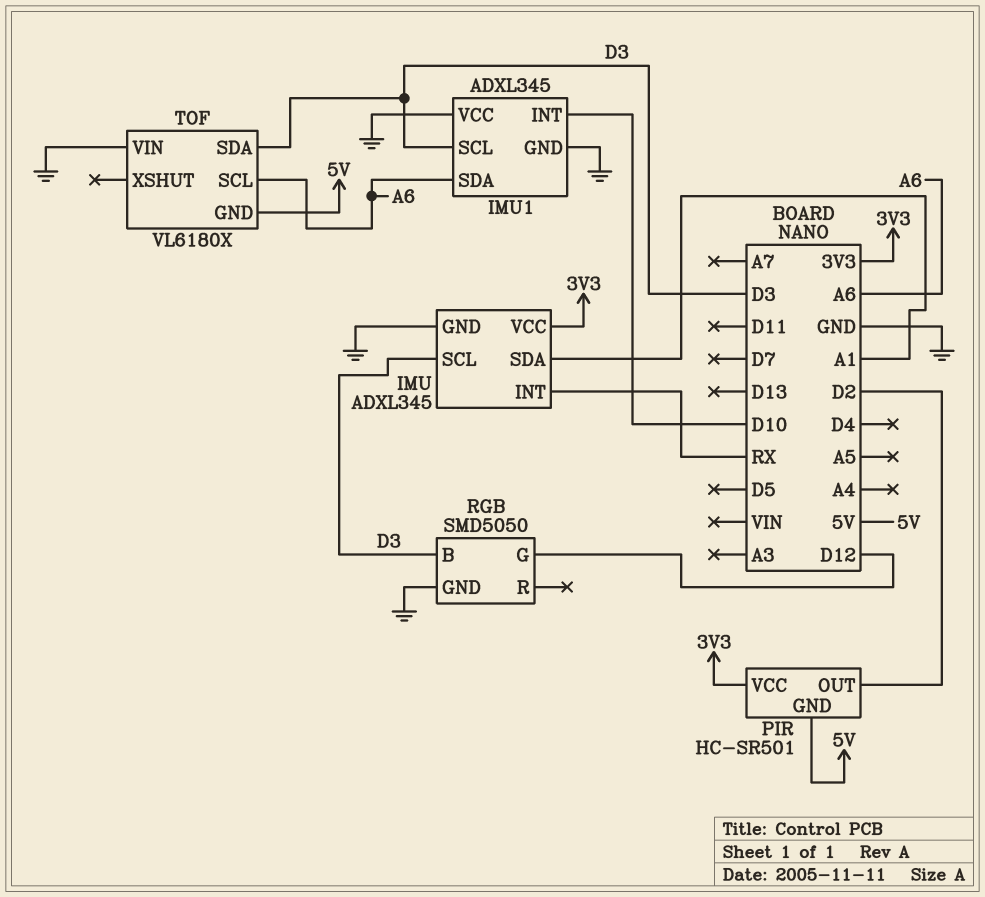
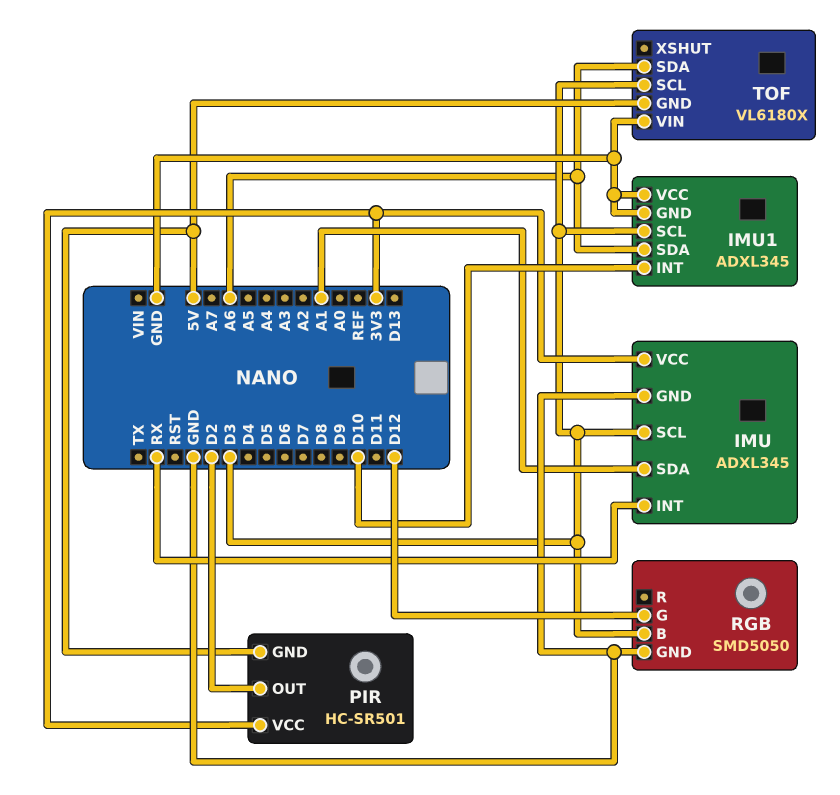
TOF pin SCL: A6 -> D3
TOF pin SDA: D3 -> A6

